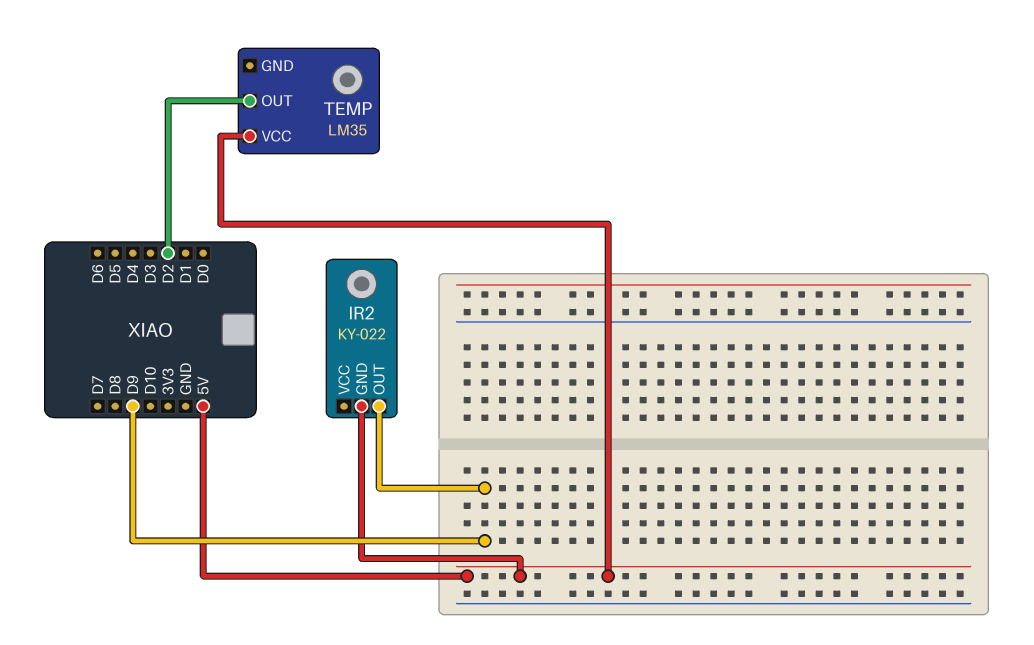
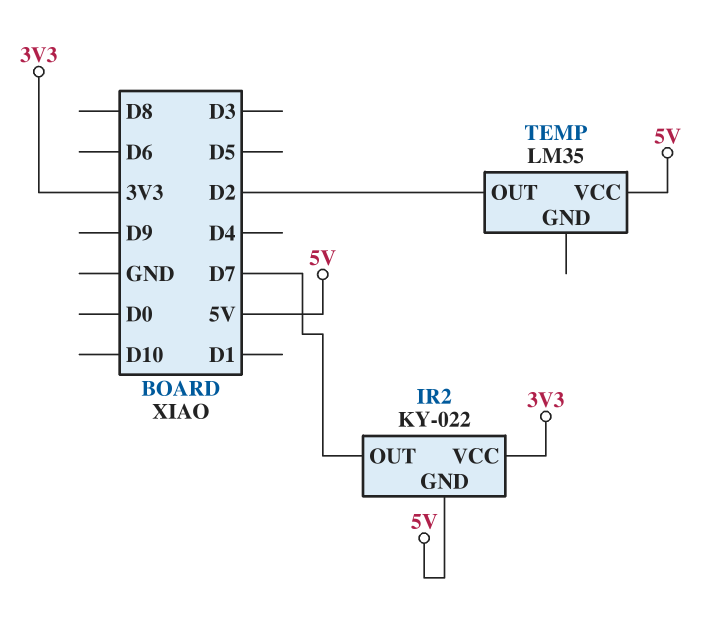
IR2 pin OUT: D9 -> D7
IR2 pin VCC: none -> 3V3

